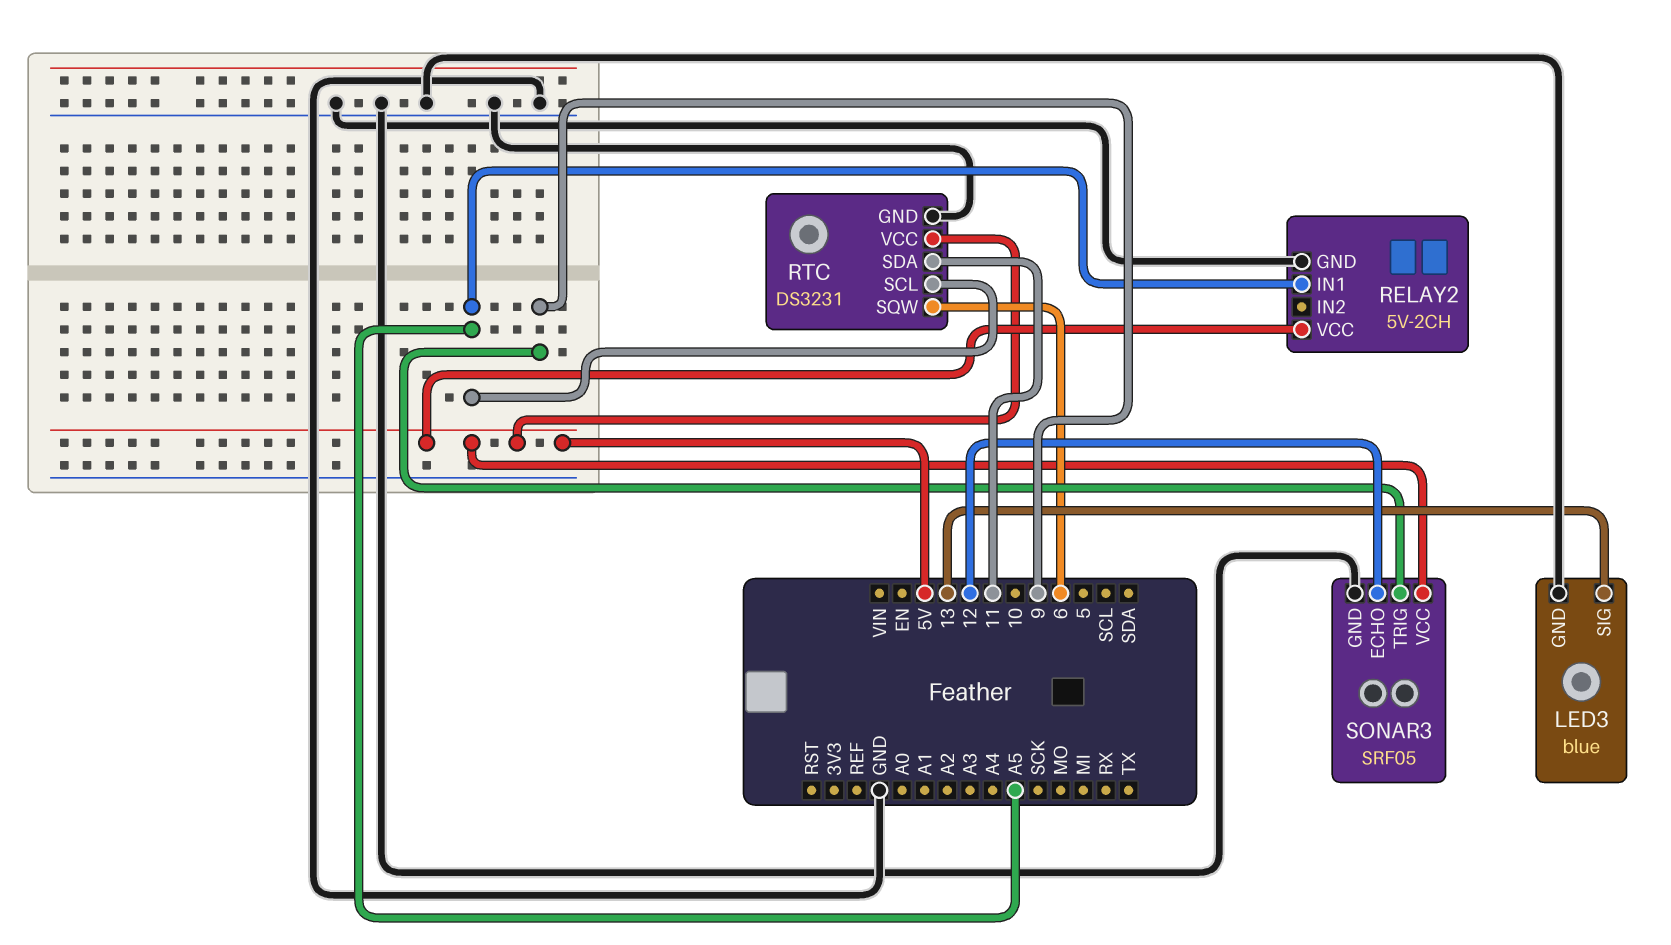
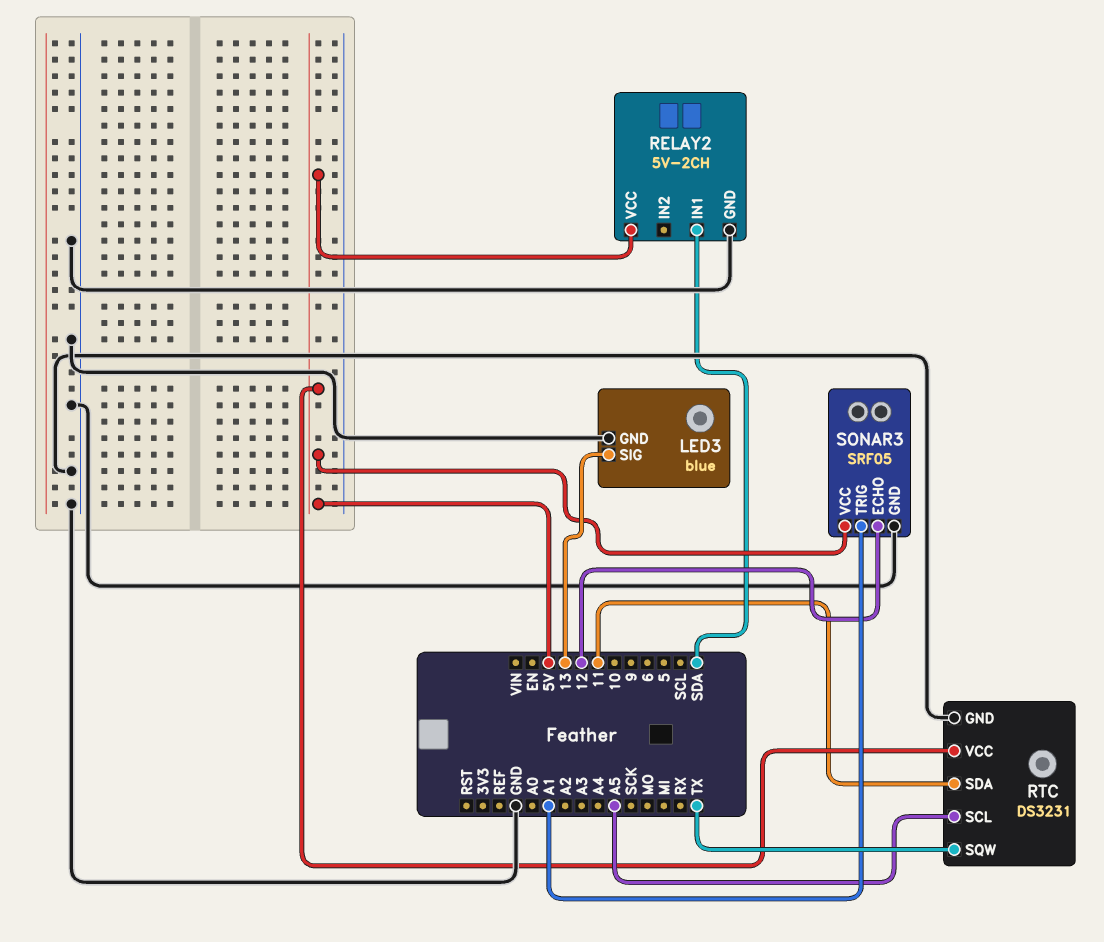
RELAY2 pin IN1: A5 -> SDA
RTC pin SQW: 6 -> TX
SONAR3 pin TRIG: 9 -> A1

